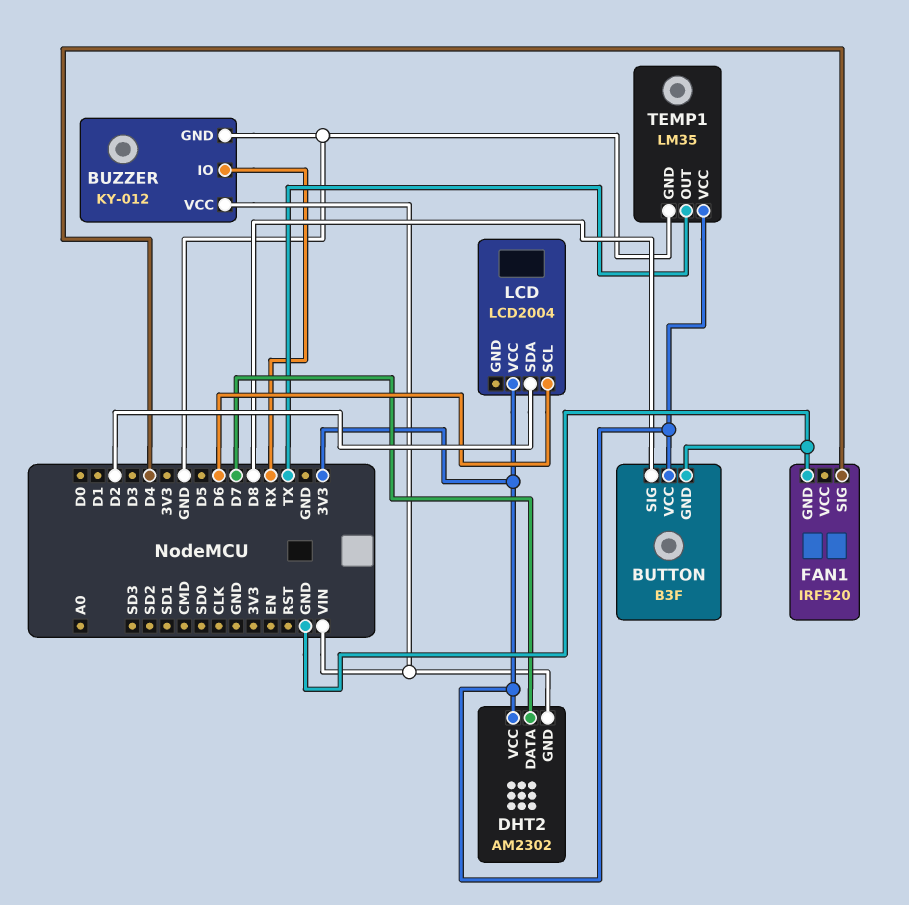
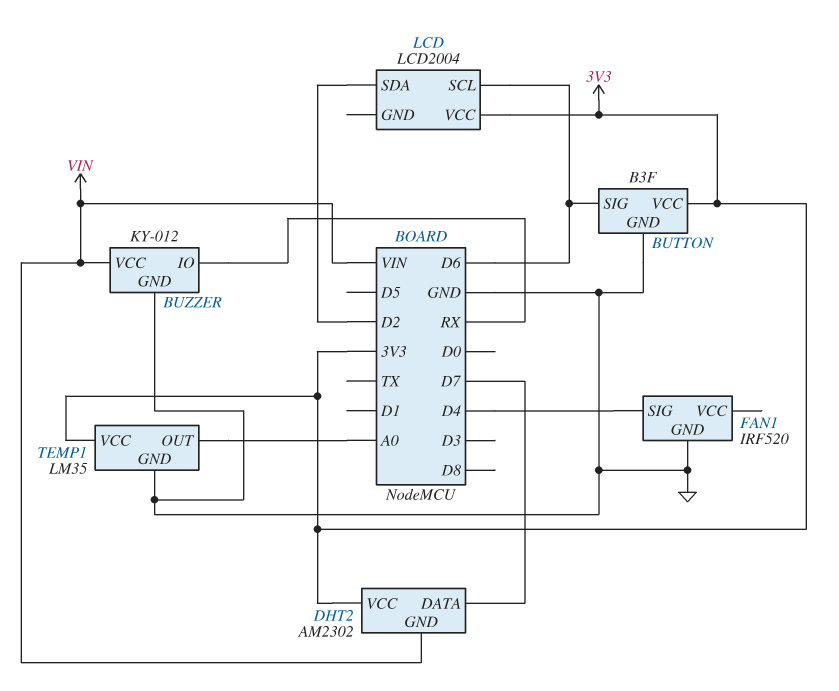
BUTTON pin SIG: D8 -> D6
TEMP1 pin OUT: TX -> A0

